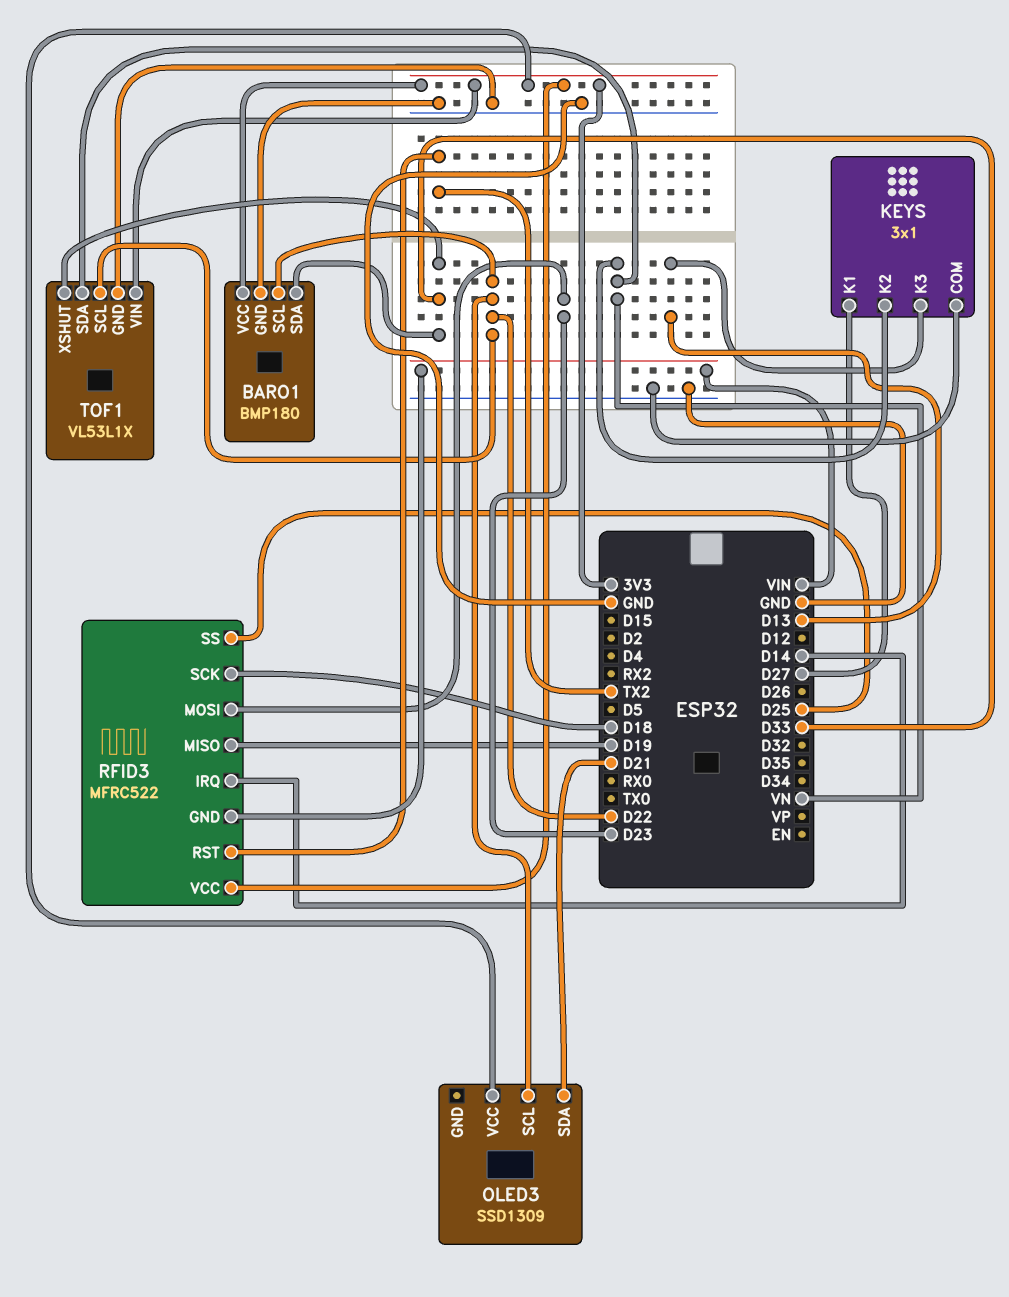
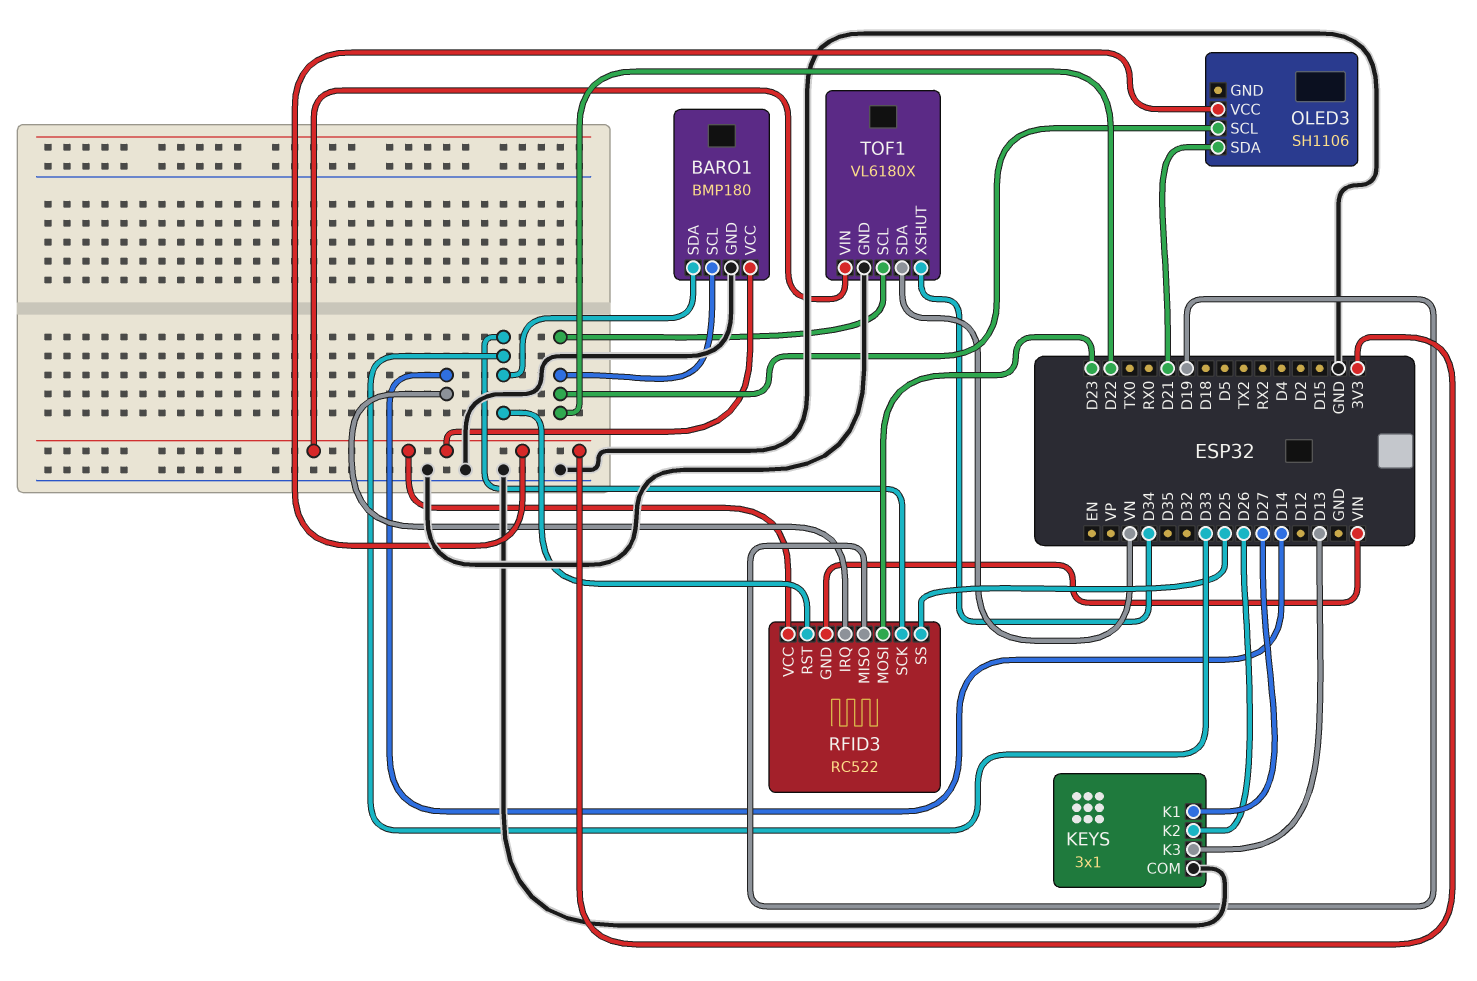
KEYS pin K2: VN -> D26
OLED3: SSD1309 -> SH1106
RFID3: MFRC522 -> RC522
RFID3 pin RST: TX2 -> D33
RFID3 pin SCK: D18 -> D33
TOF1: VL53L1X -> VL6180X
TOF1 pin XSHUT: D33 -> D34

